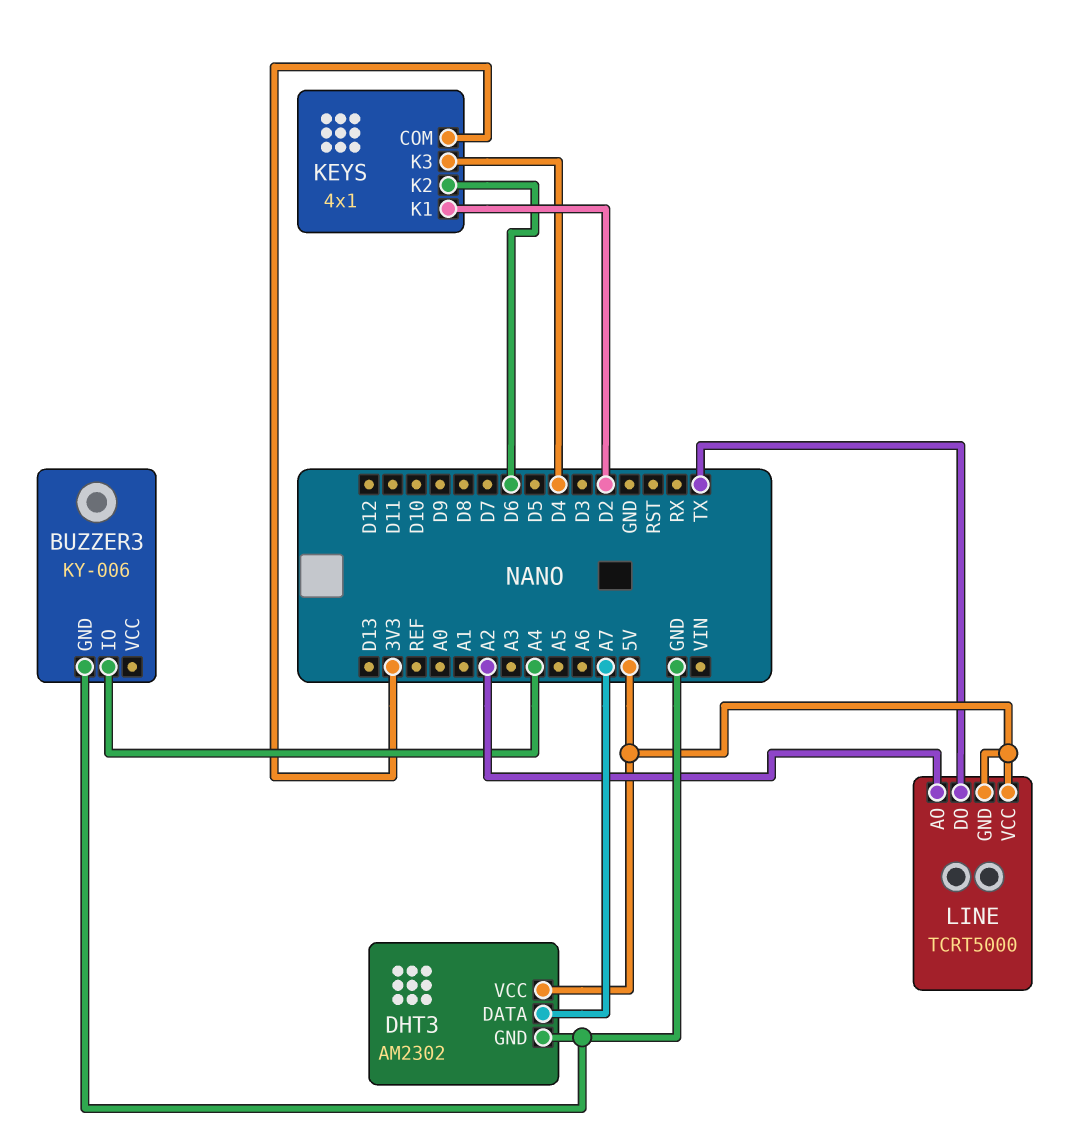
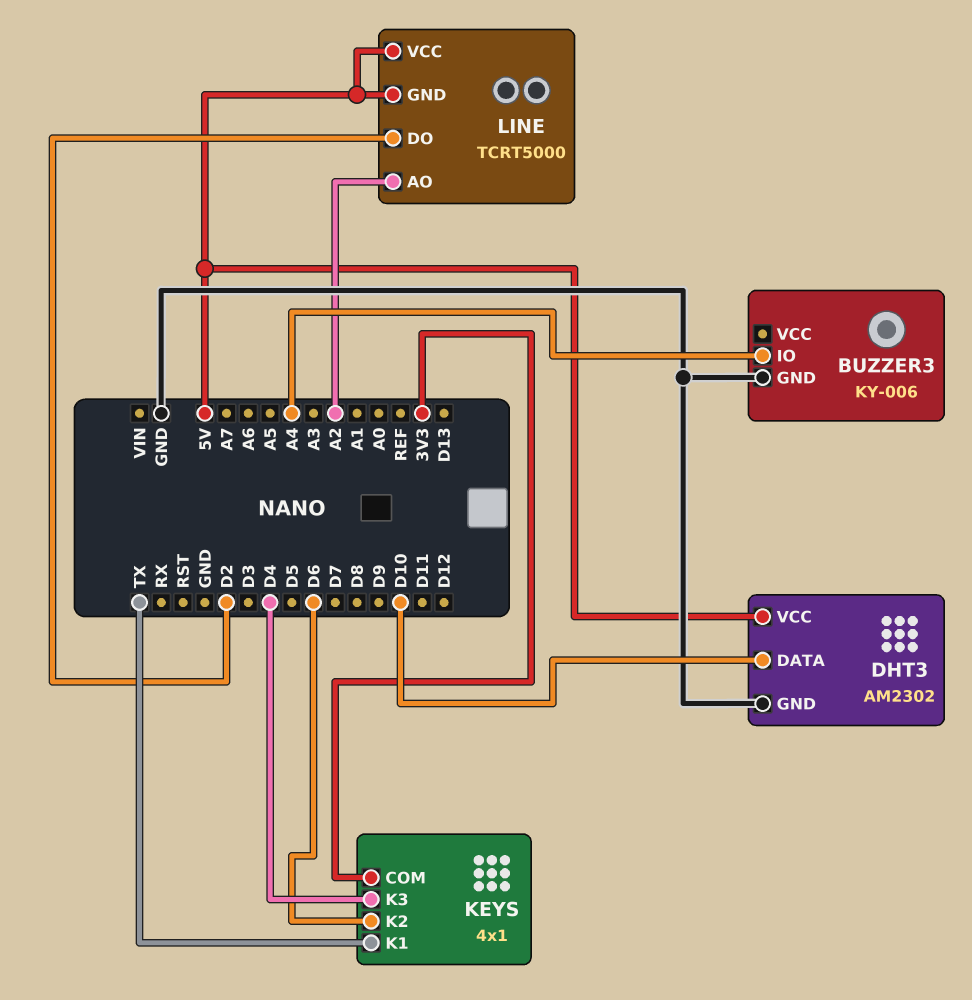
DHT3 pin DATA: A7 -> D10
KEYS pin K1: D2 -> TX
LINE pin DO: TX -> D2

